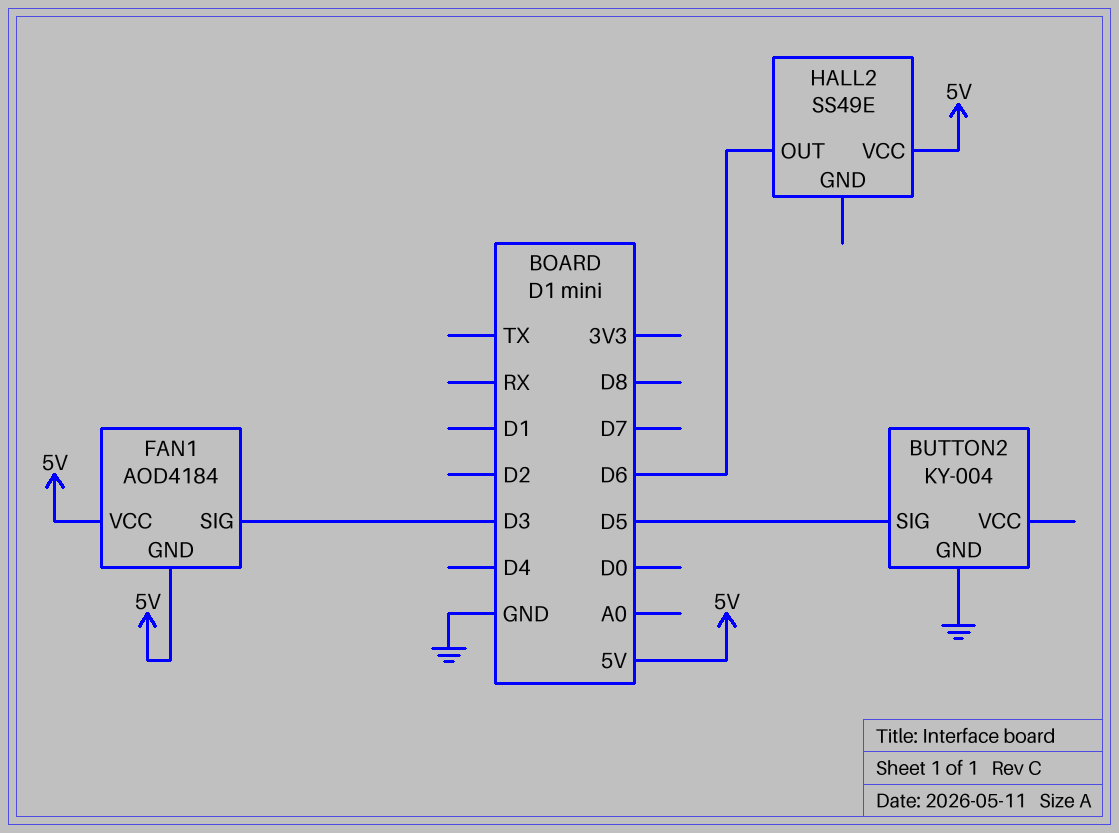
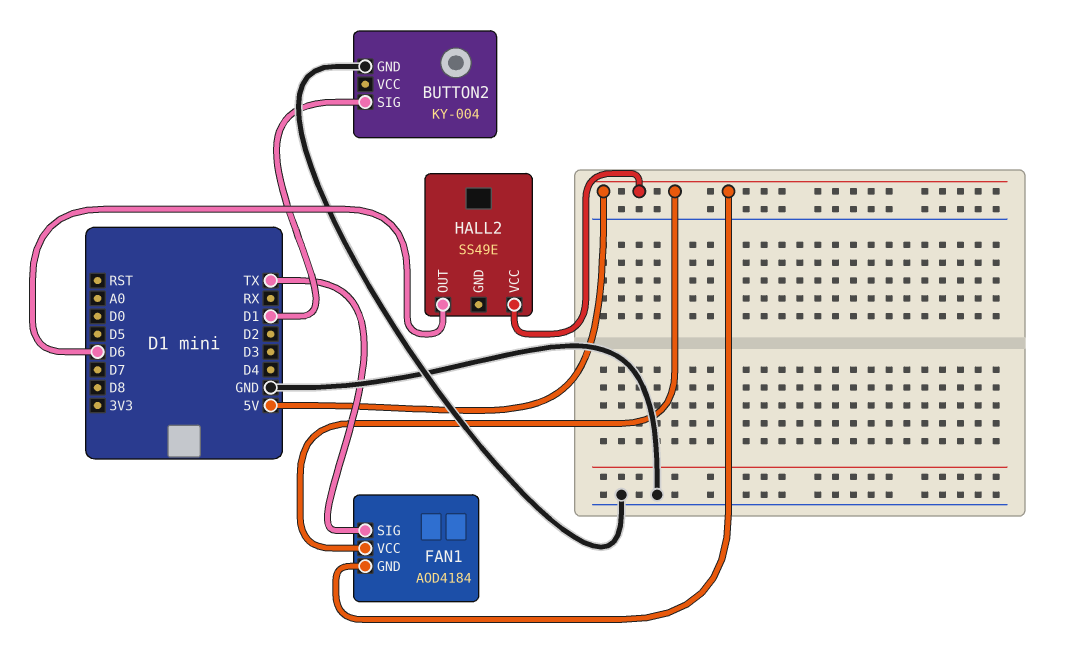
BUTTON2 pin SIG: D5 -> D1
FAN1 pin SIG: D3 -> TX

